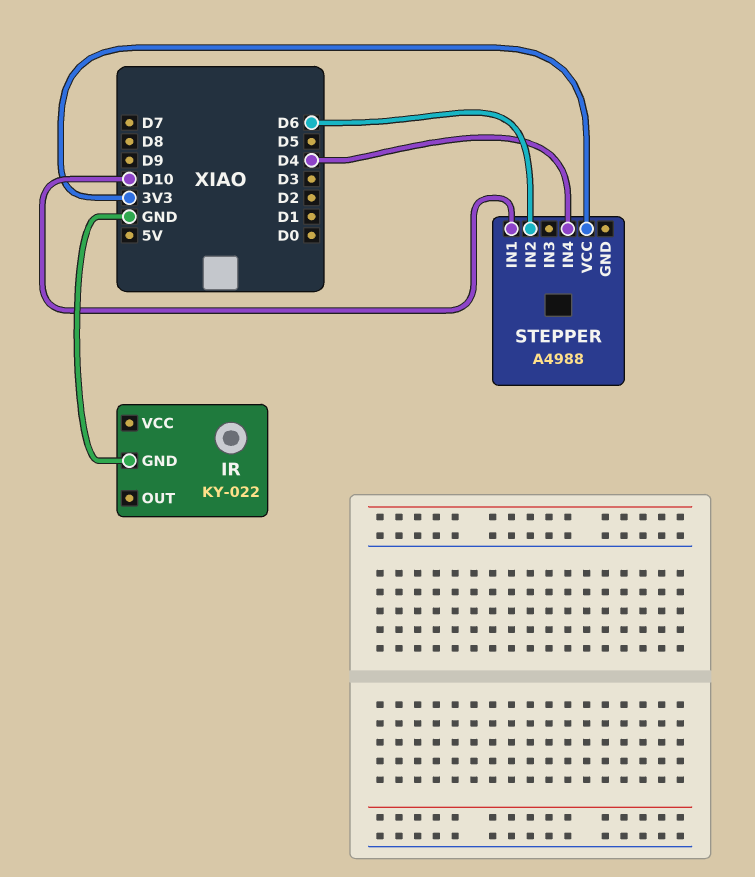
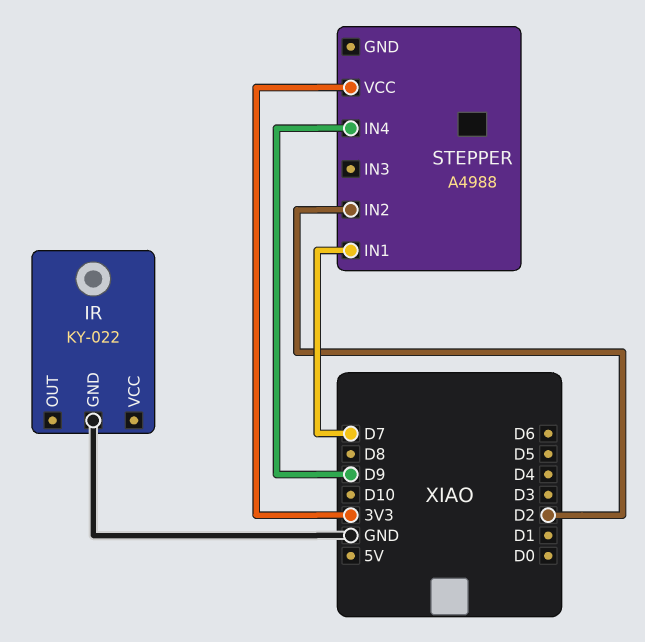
STEPPER pin IN1: D10 -> D7
STEPPER pin IN2: D6 -> D2
STEPPER pin IN4: D4 -> D9

